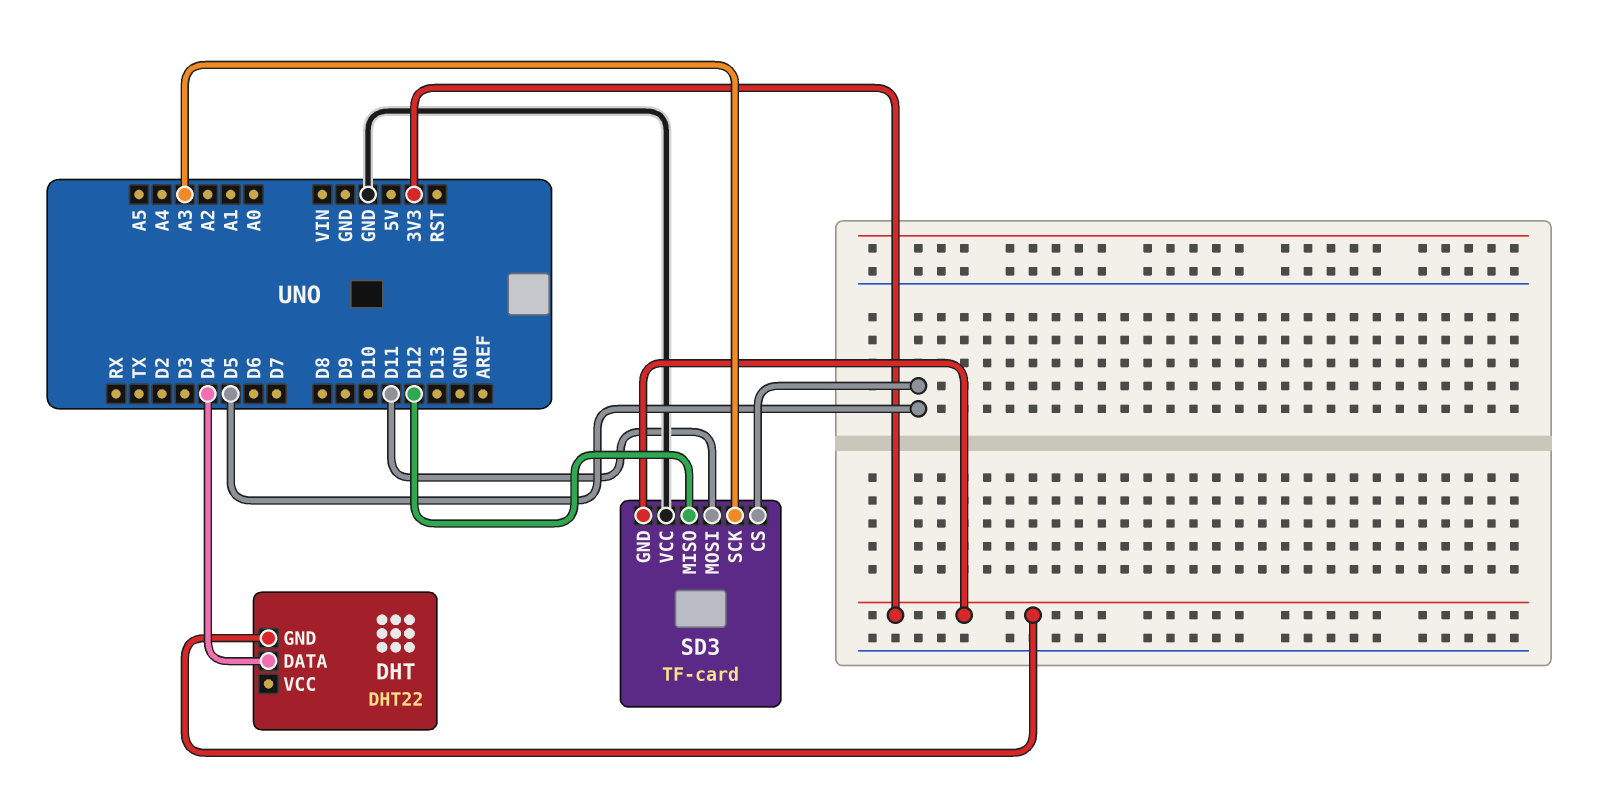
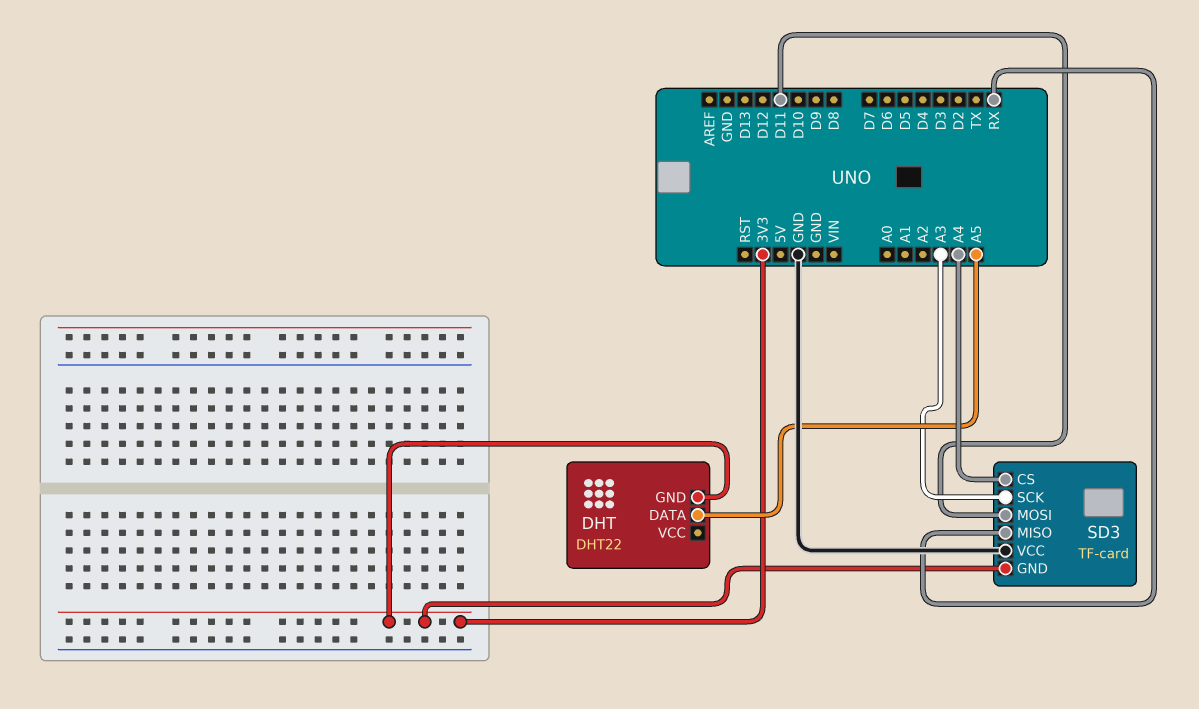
DHT pin DATA: D4 -> A5
SD3 pin CS: D5 -> A4
SD3 pin MISO: D12 -> RX

